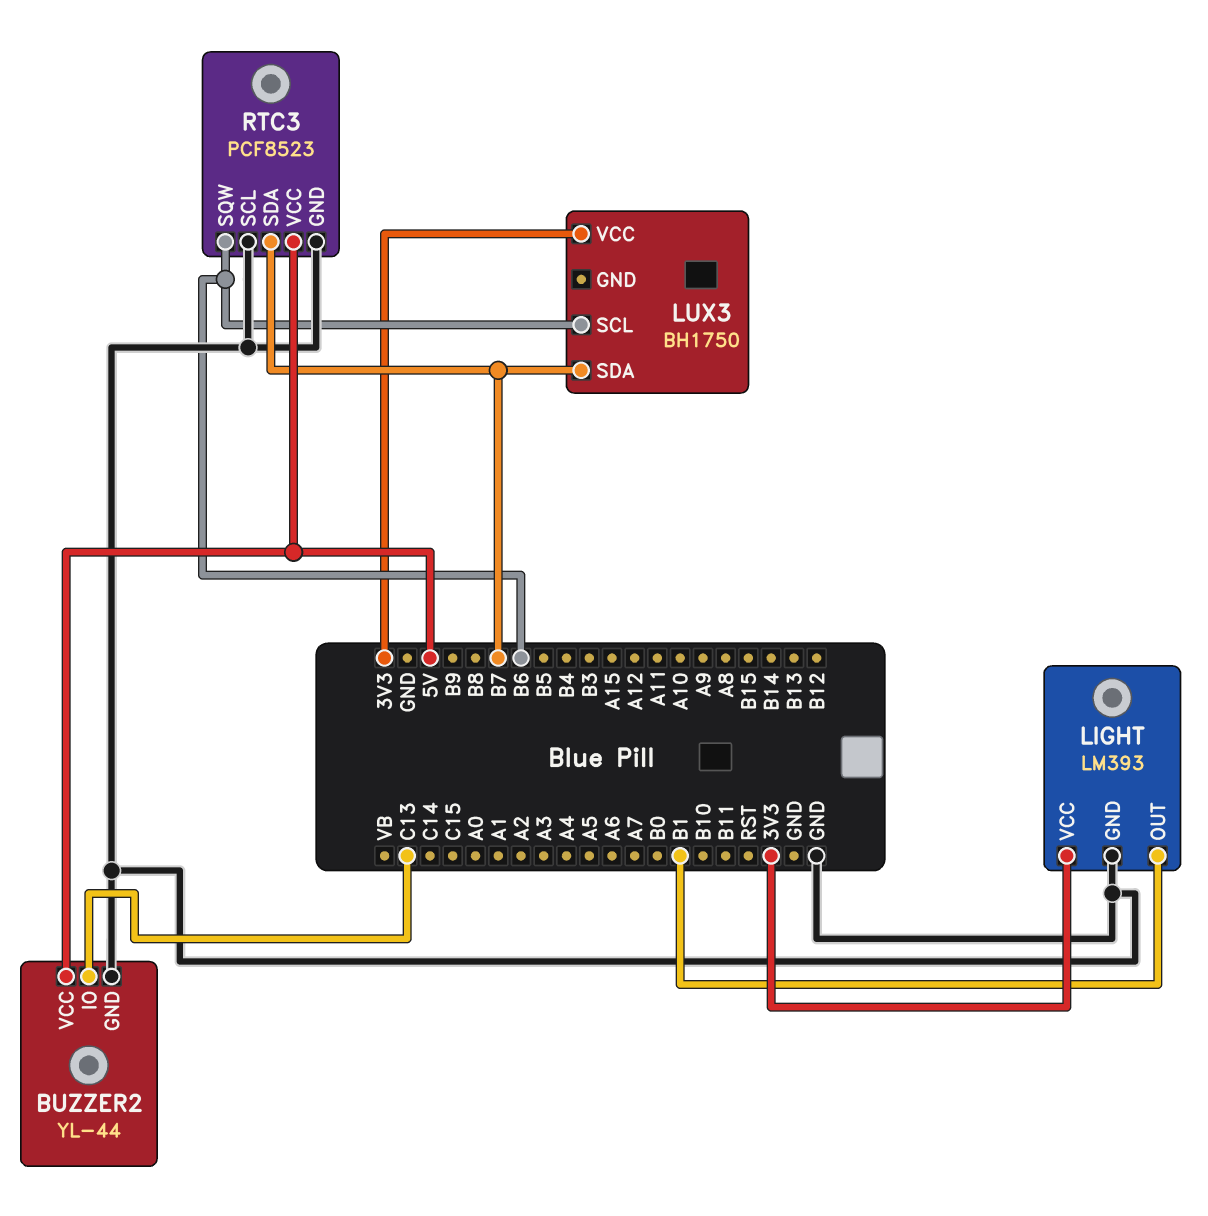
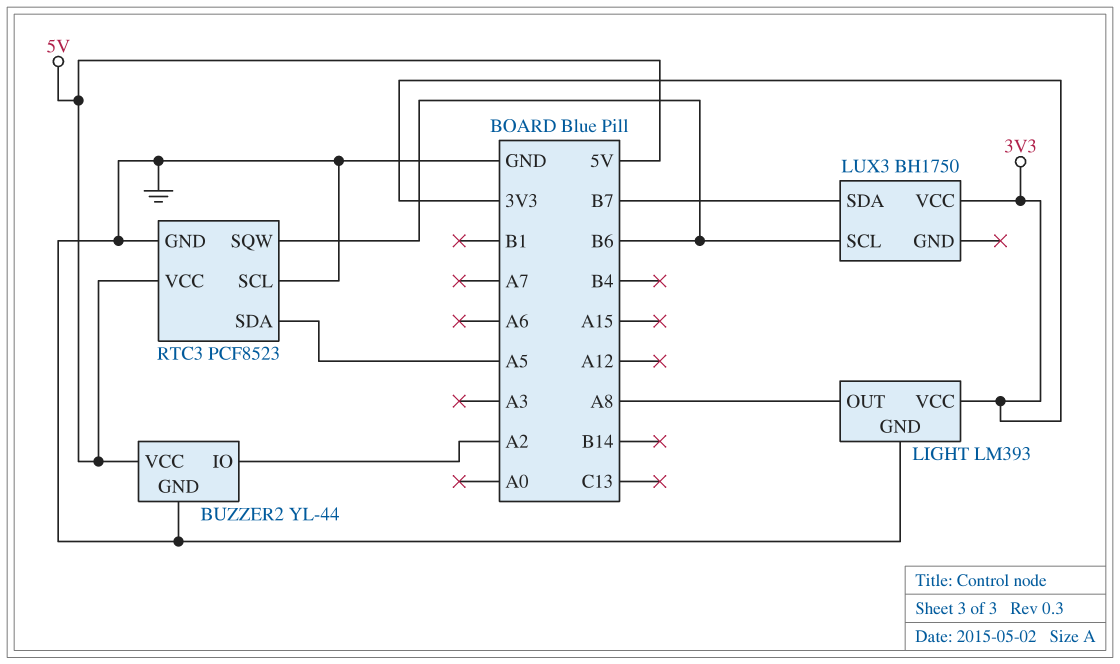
BUZZER2 pin IO: C13 -> A2
LIGHT pin OUT: B1 -> A8
RTC3 pin SDA: B7 -> A5

